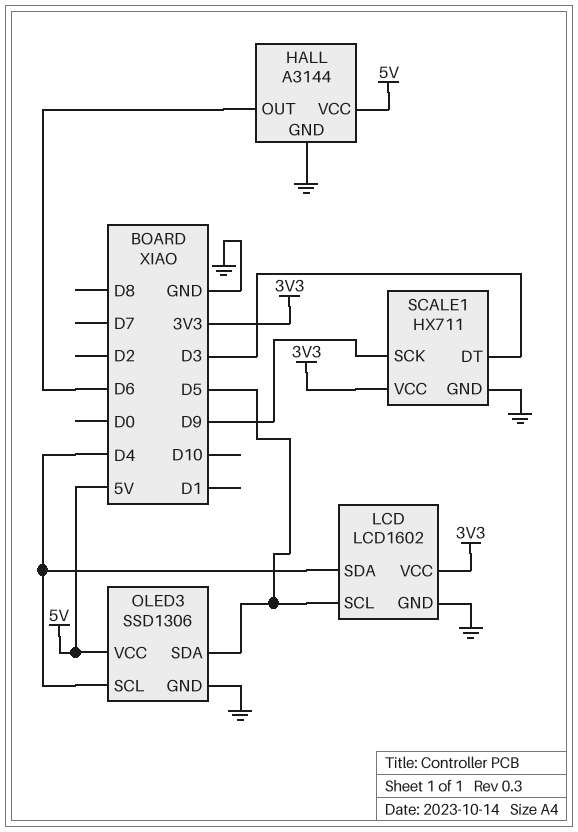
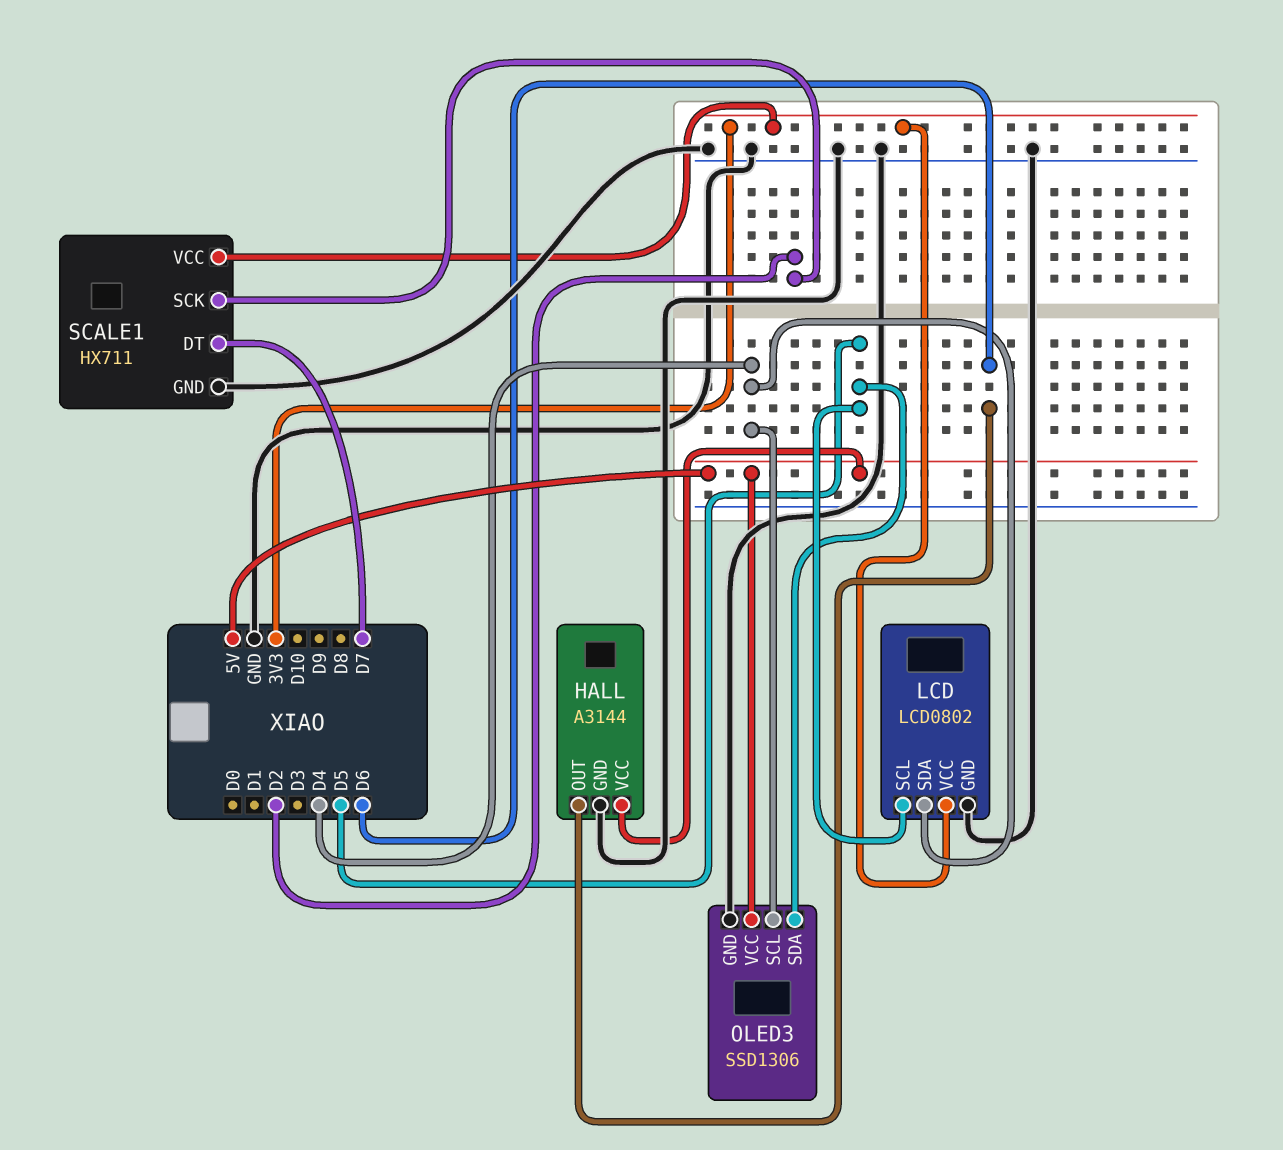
LCD: LCD1602 -> LCD0802
SCALE1 pin DT: D3 -> D7
SCALE1 pin SCK: D9 -> D2

